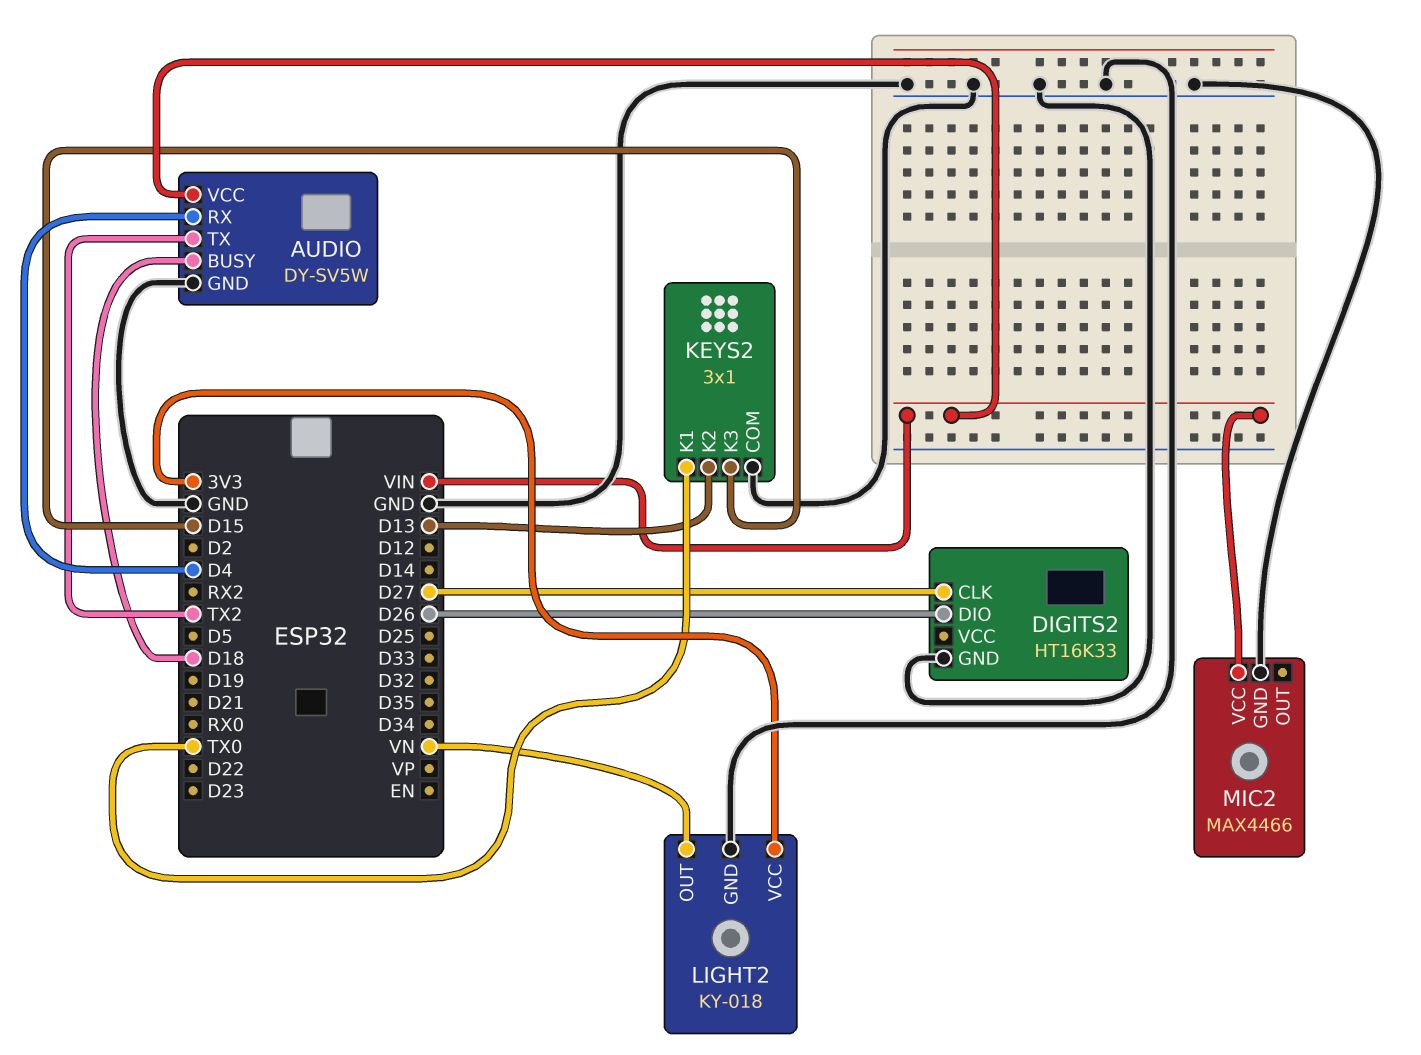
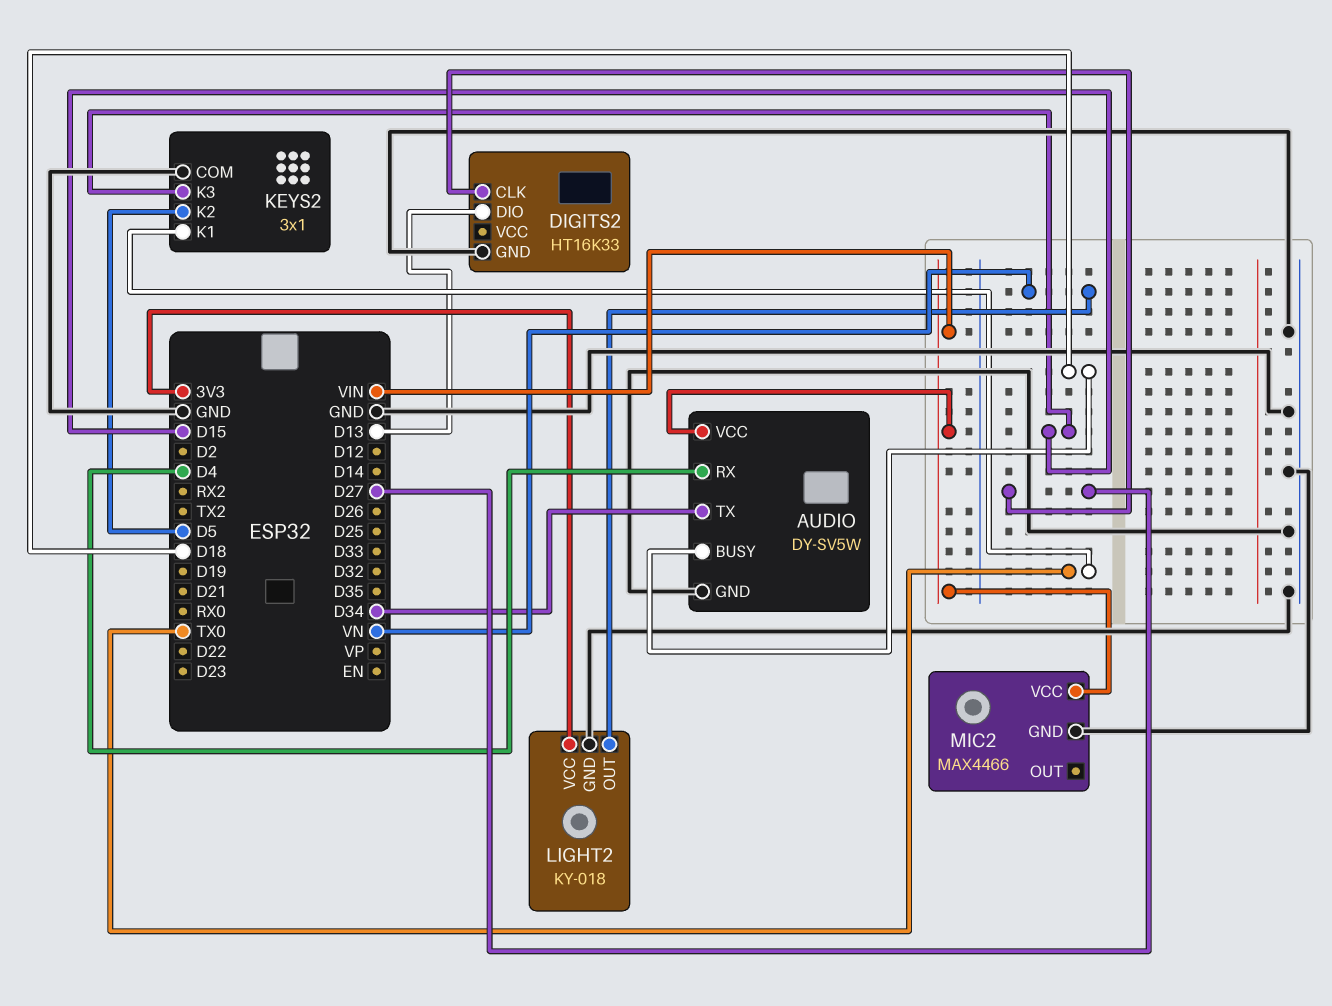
AUDIO pin TX: TX2 -> D34
DIGITS2 pin DIO: D26 -> D13
KEYS2 pin K2: D13 -> D5

